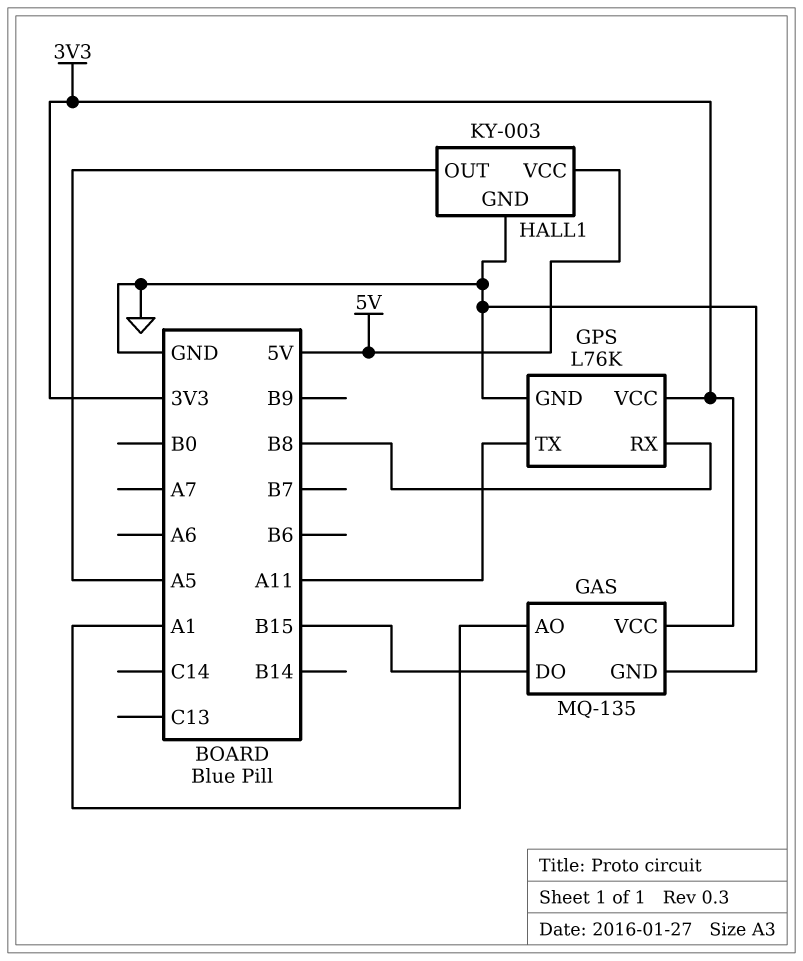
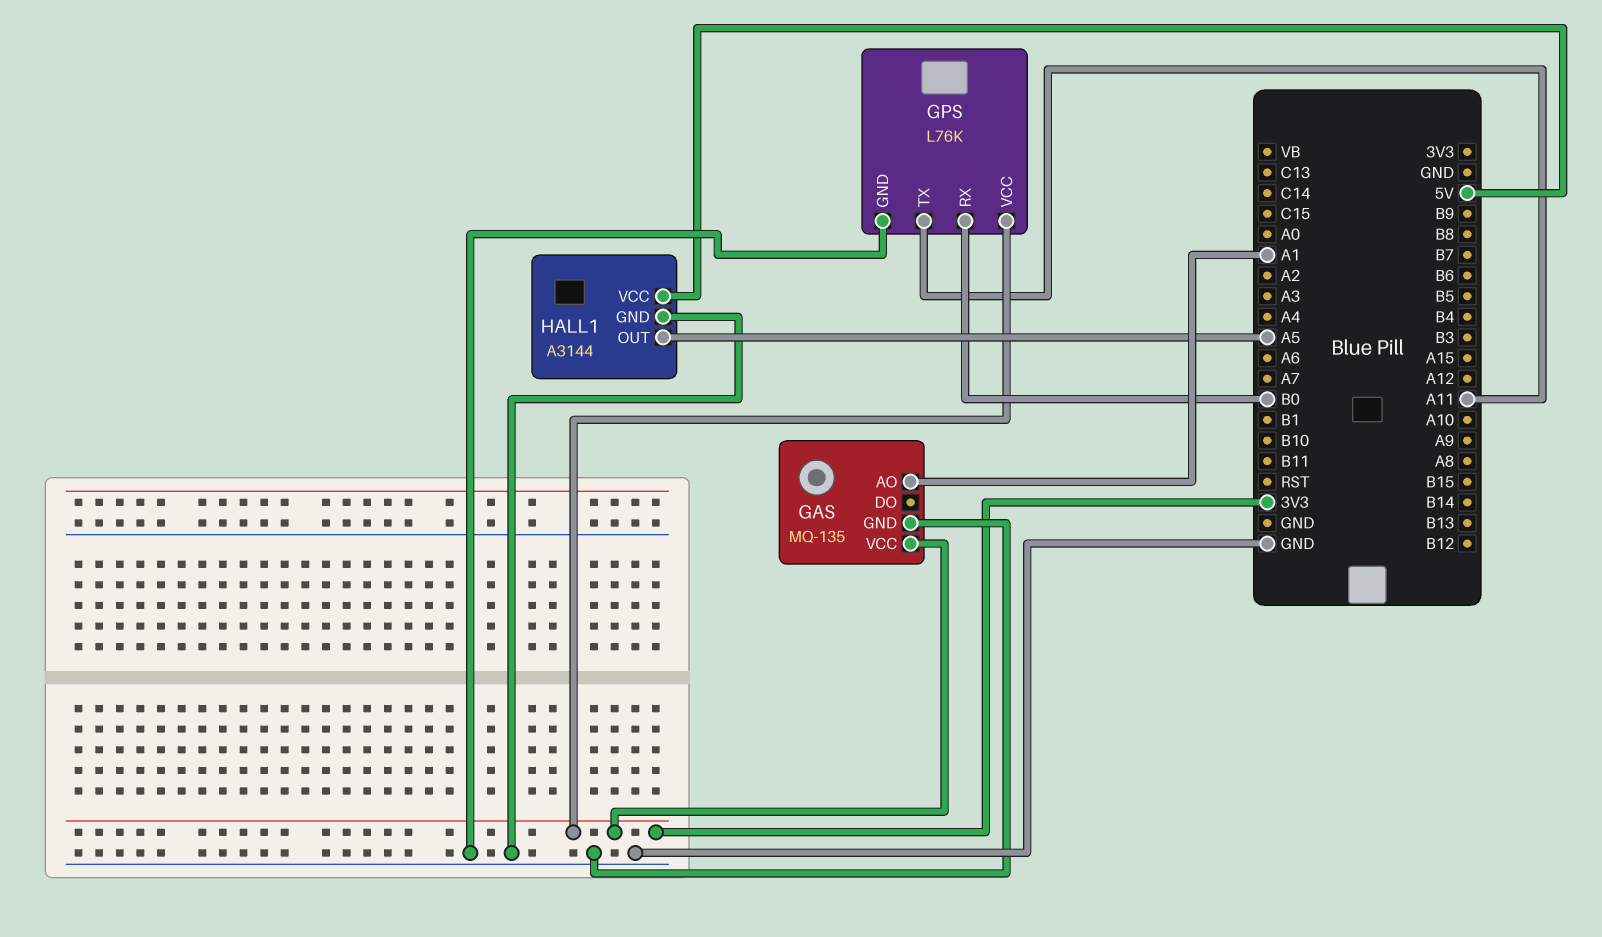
GAS pin DO: B15 -> none
GPS pin RX: B8 -> B0
HALL1: KY-003 -> A3144

